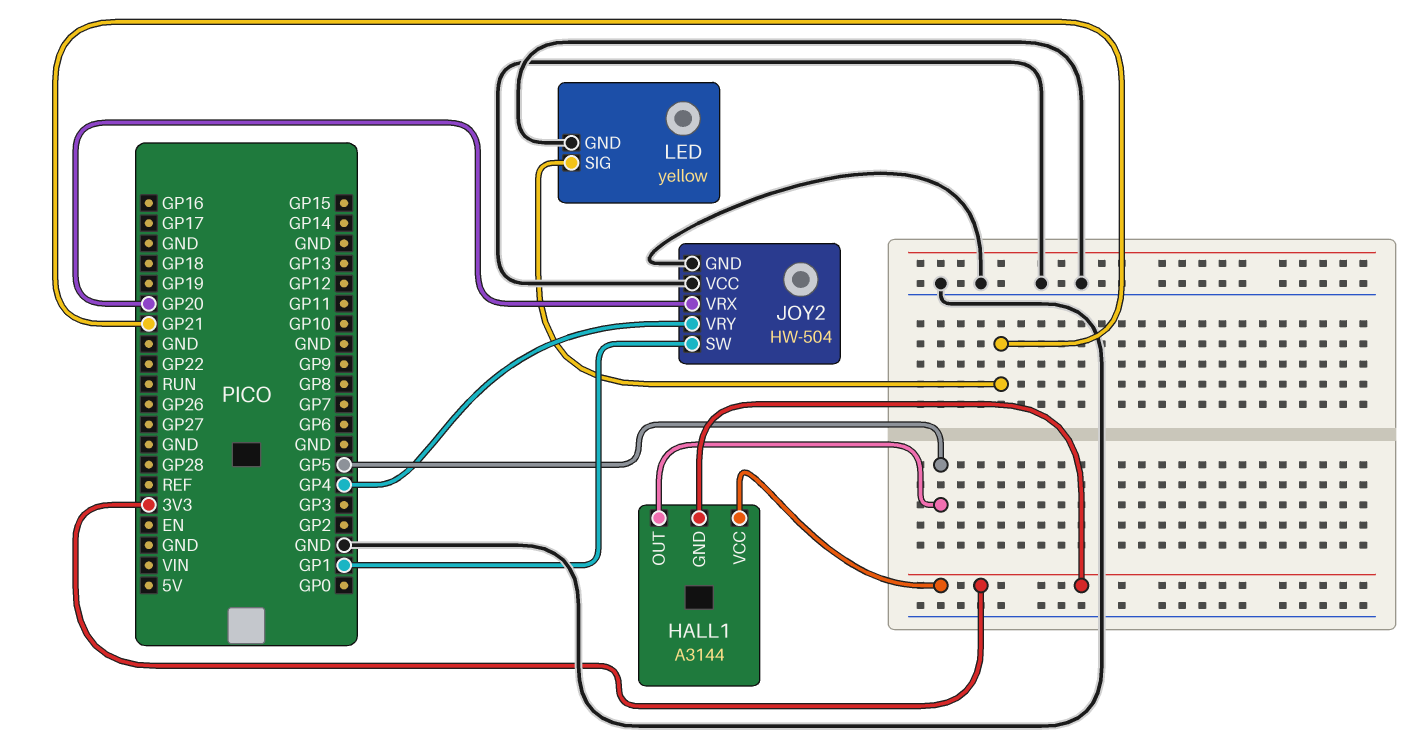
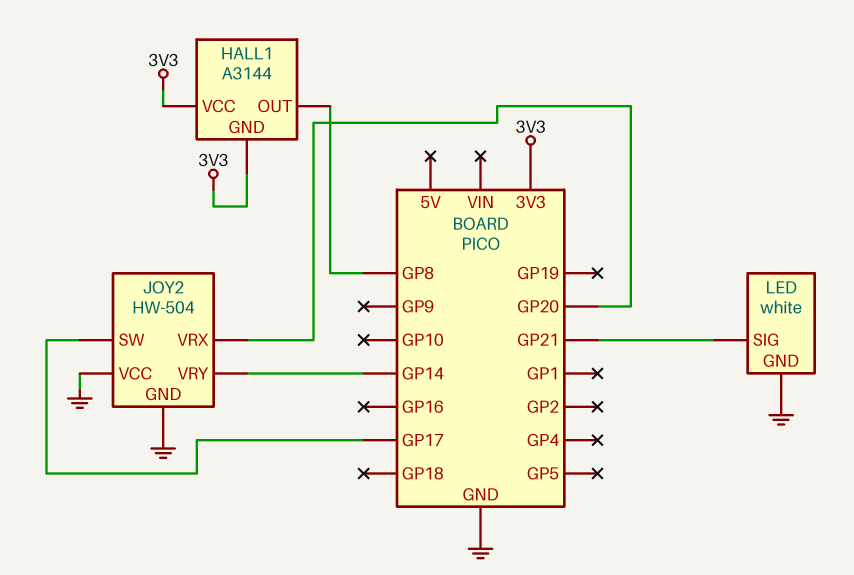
HALL1 pin OUT: GP5 -> GP8
JOY2 pin SW: GP1 -> GP17
JOY2 pin VRY: GP4 -> GP14
LED: yellow -> white

